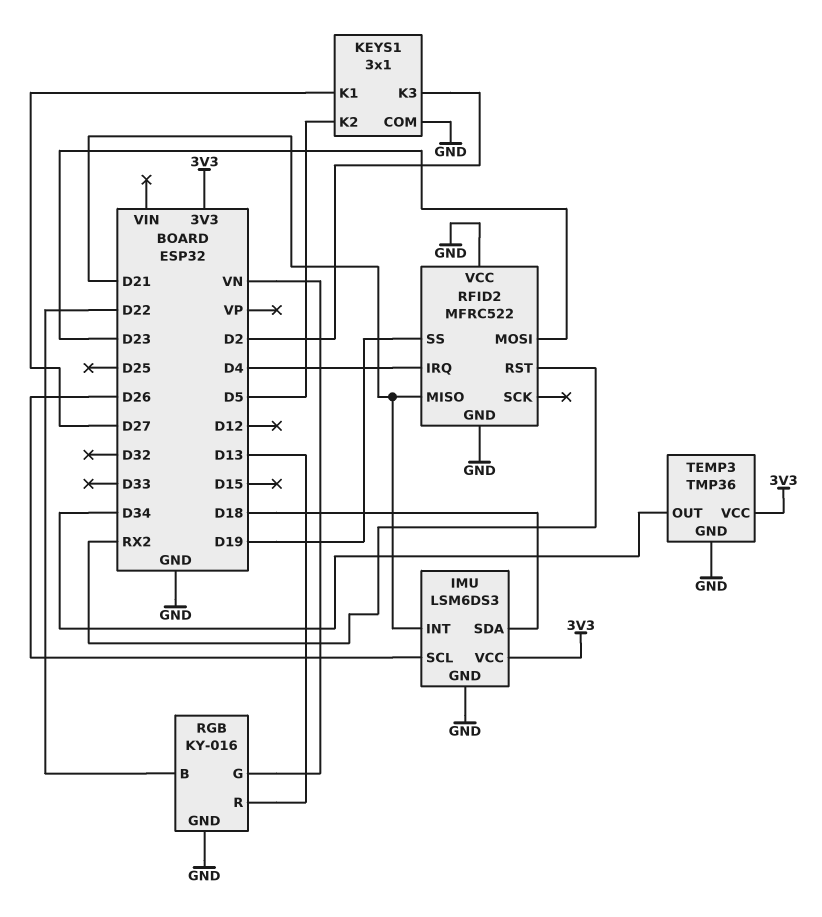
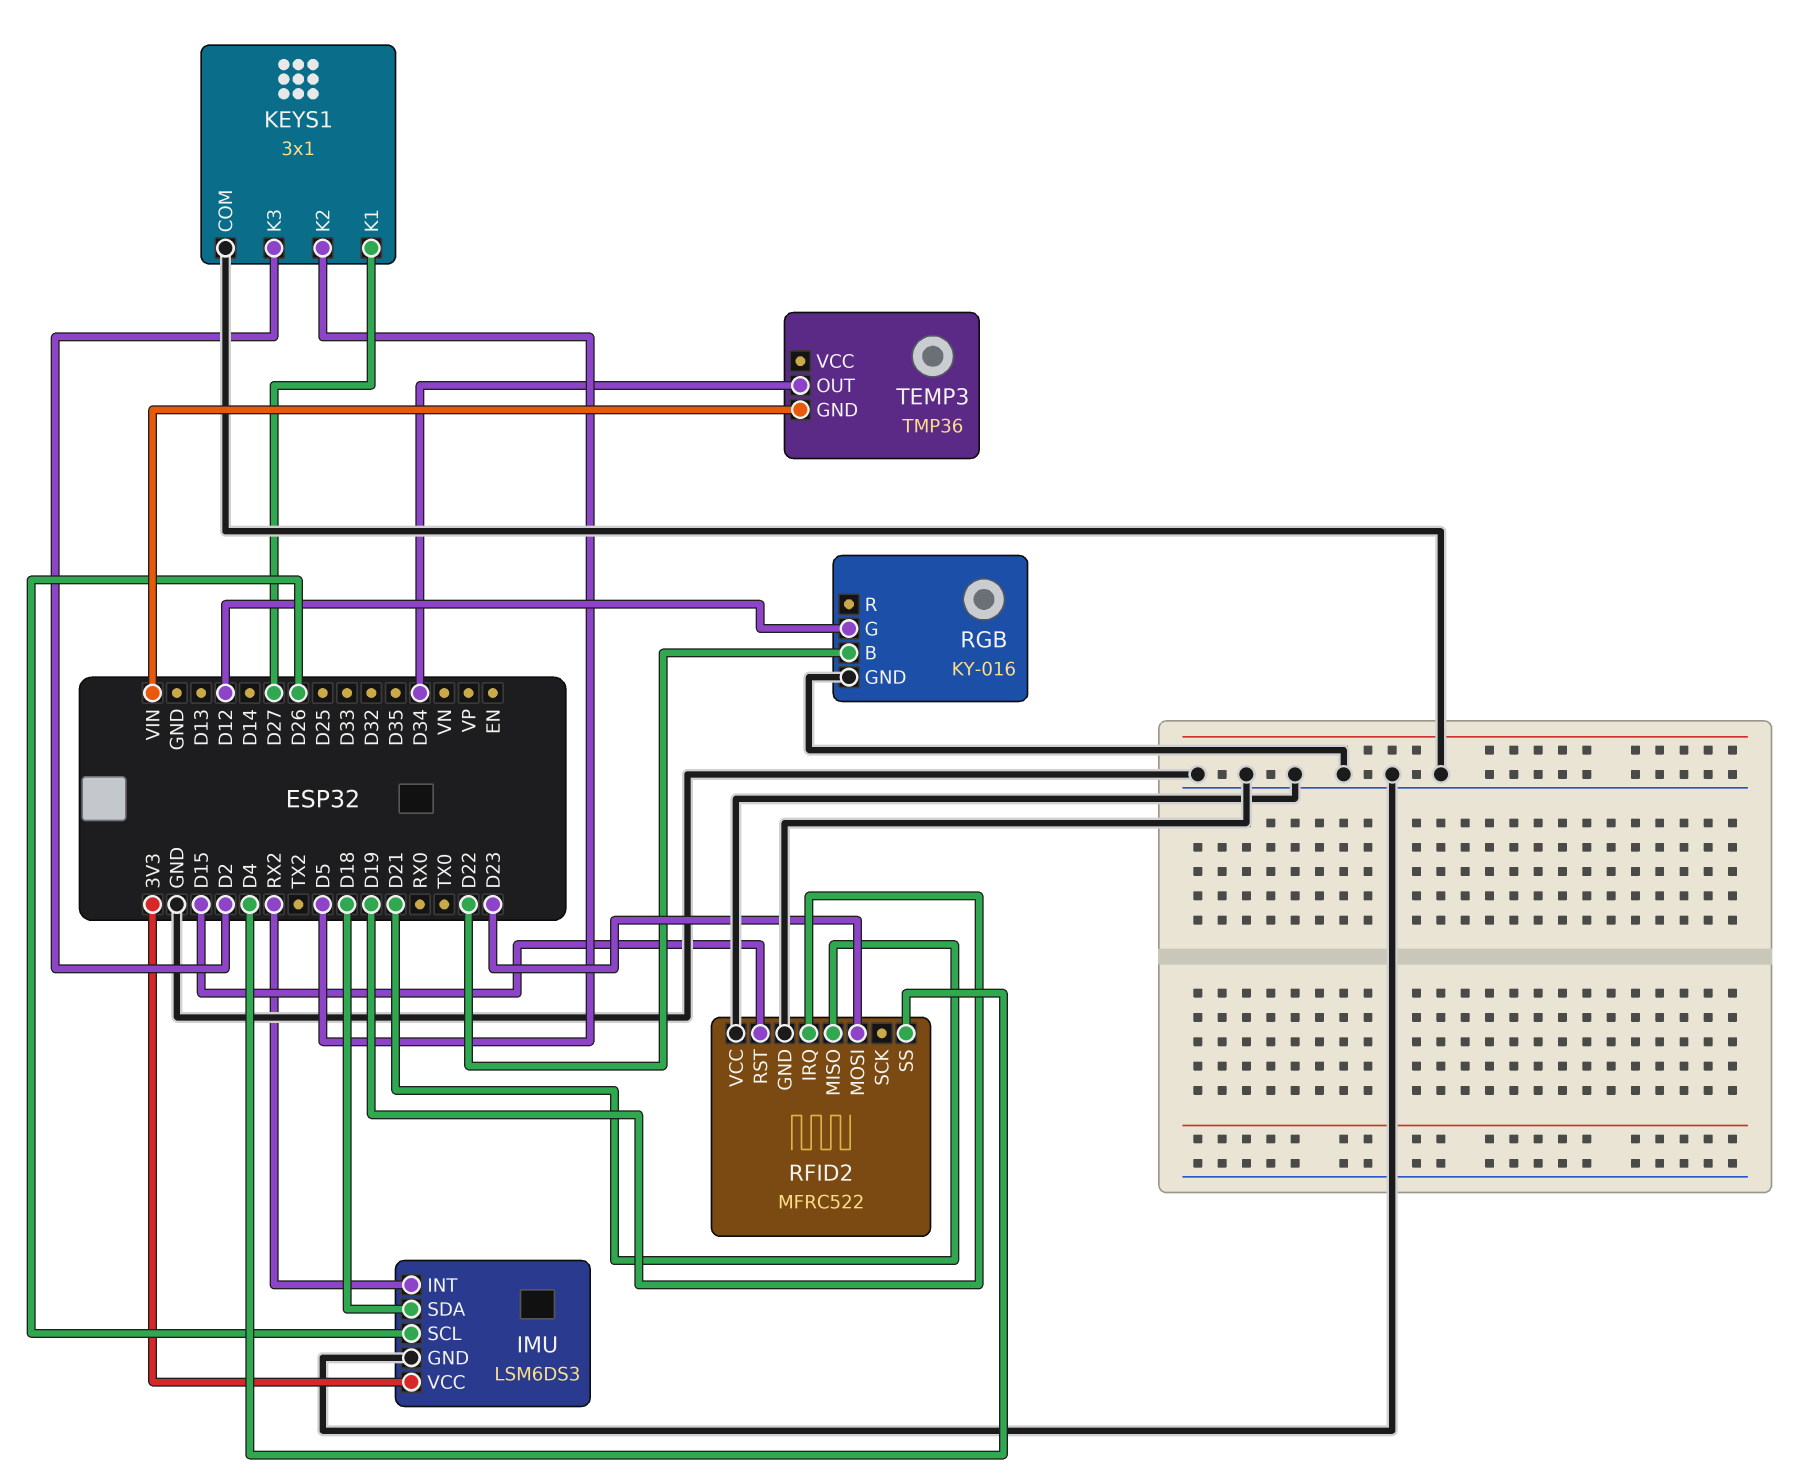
IMU pin INT: D21 -> RX2
RFID2 pin IRQ: D4 -> D19
RFID2 pin RST: RX2 -> D15
RFID2 pin SS: D19 -> D4
RGB pin G: VN -> D12
RGB pin R: D13 -> none
TEMP3 pin GND: GND -> VIN
TEMP3 pin VCC: 3V3 -> none

